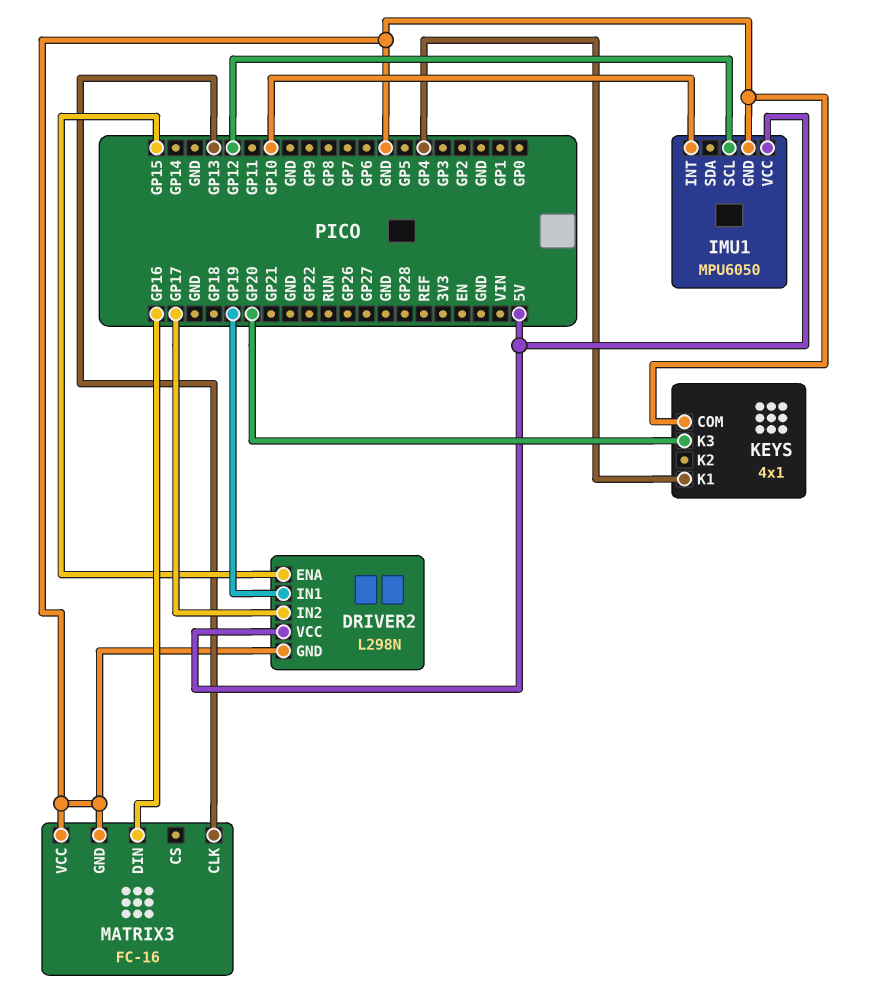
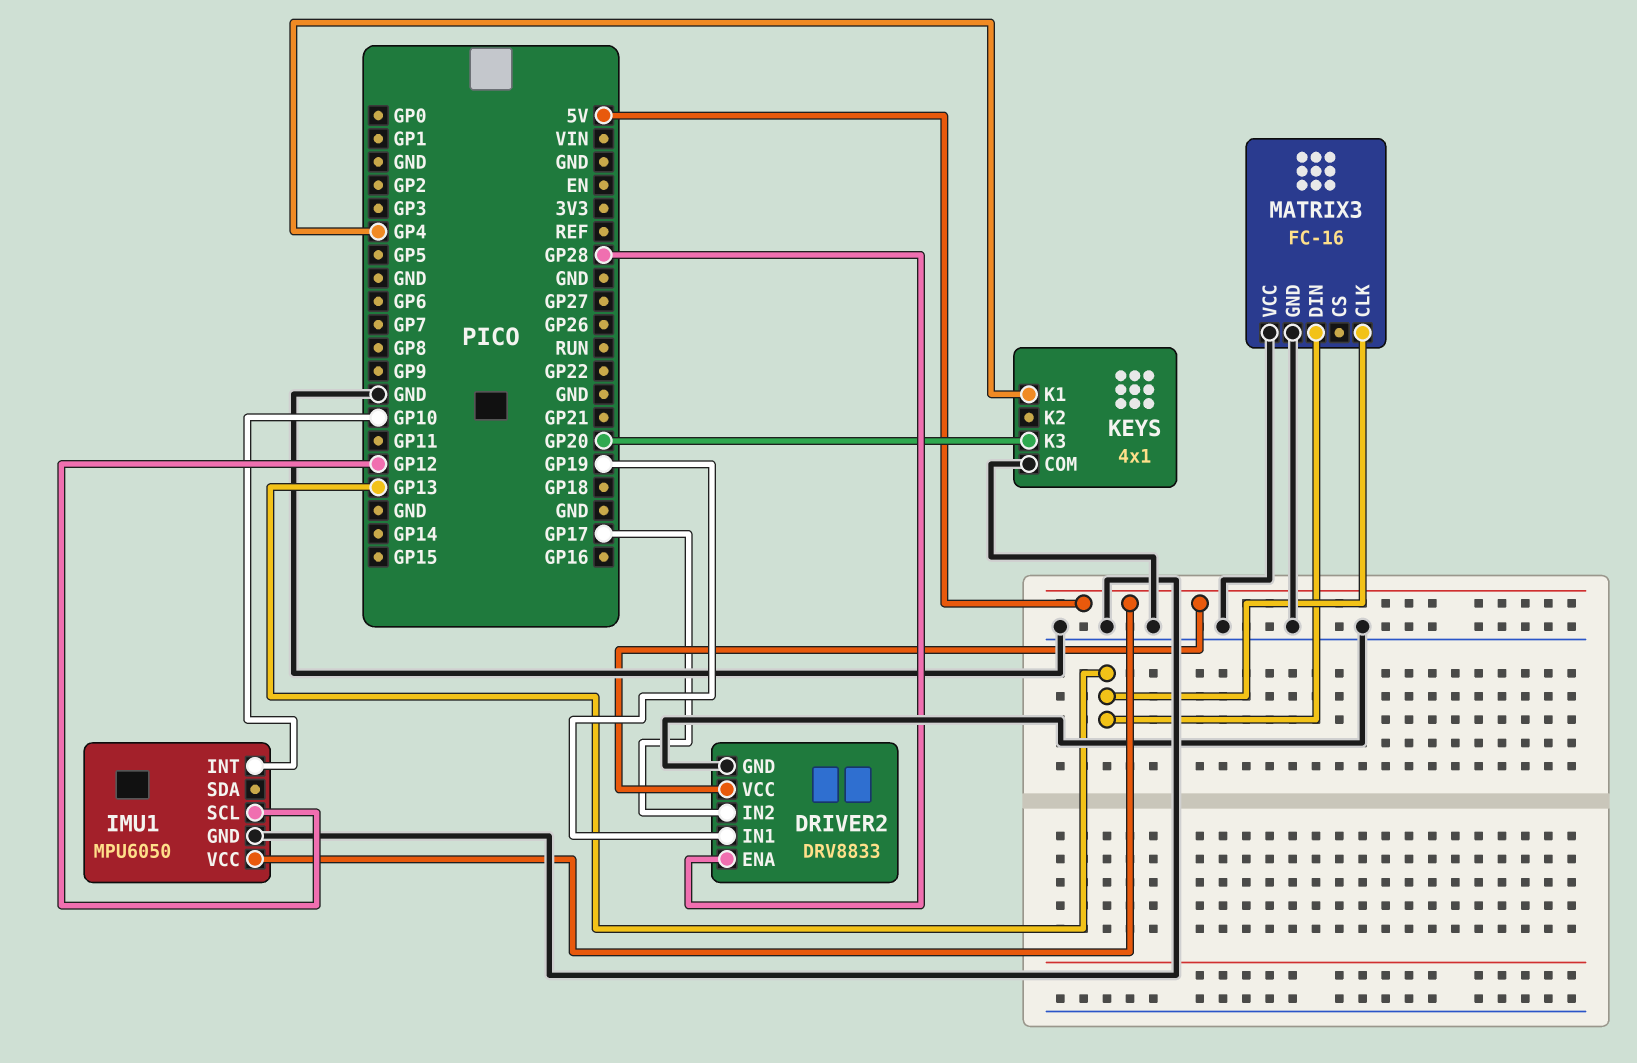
DRIVER2: L298N -> DRV8833
DRIVER2 pin ENA: GP15 -> GP28
MATRIX3 pin DIN: GP16 -> GP13

